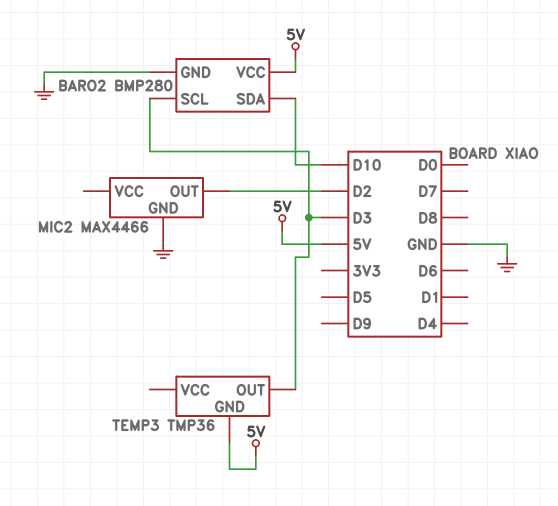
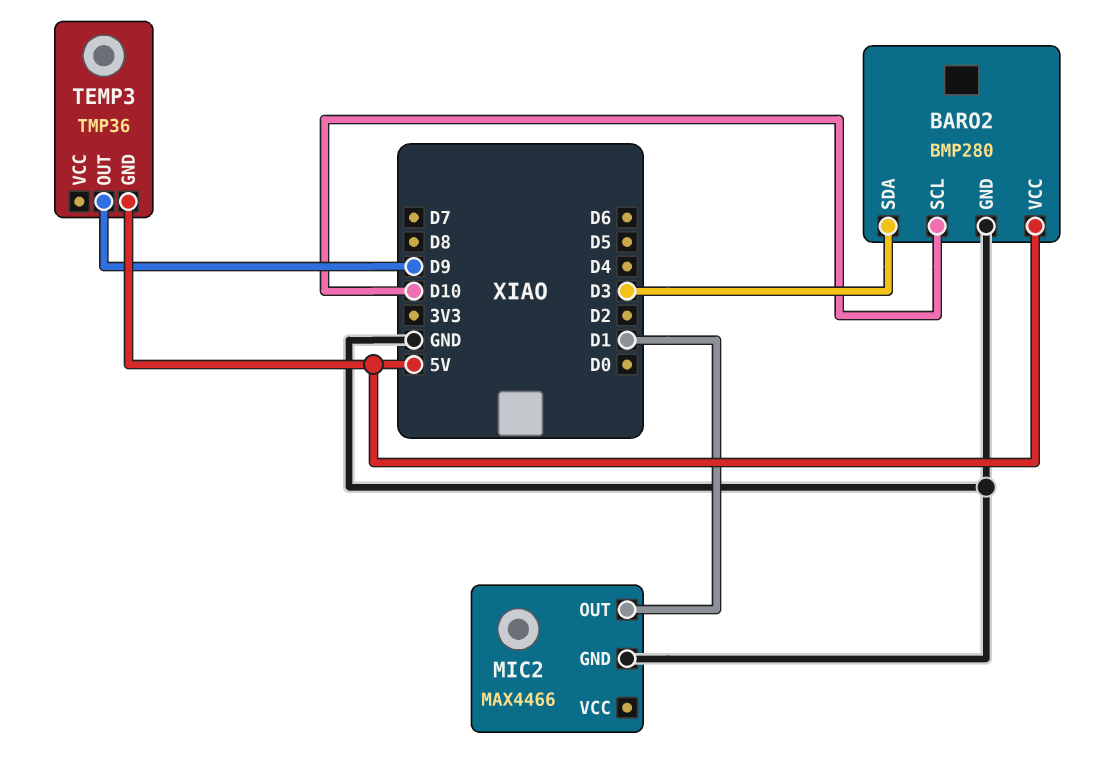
BARO2 pin SCL: D3 -> D10
BARO2 pin SDA: D10 -> D3
MIC2 pin OUT: D2 -> D1
TEMP3 pin OUT: D3 -> D9

